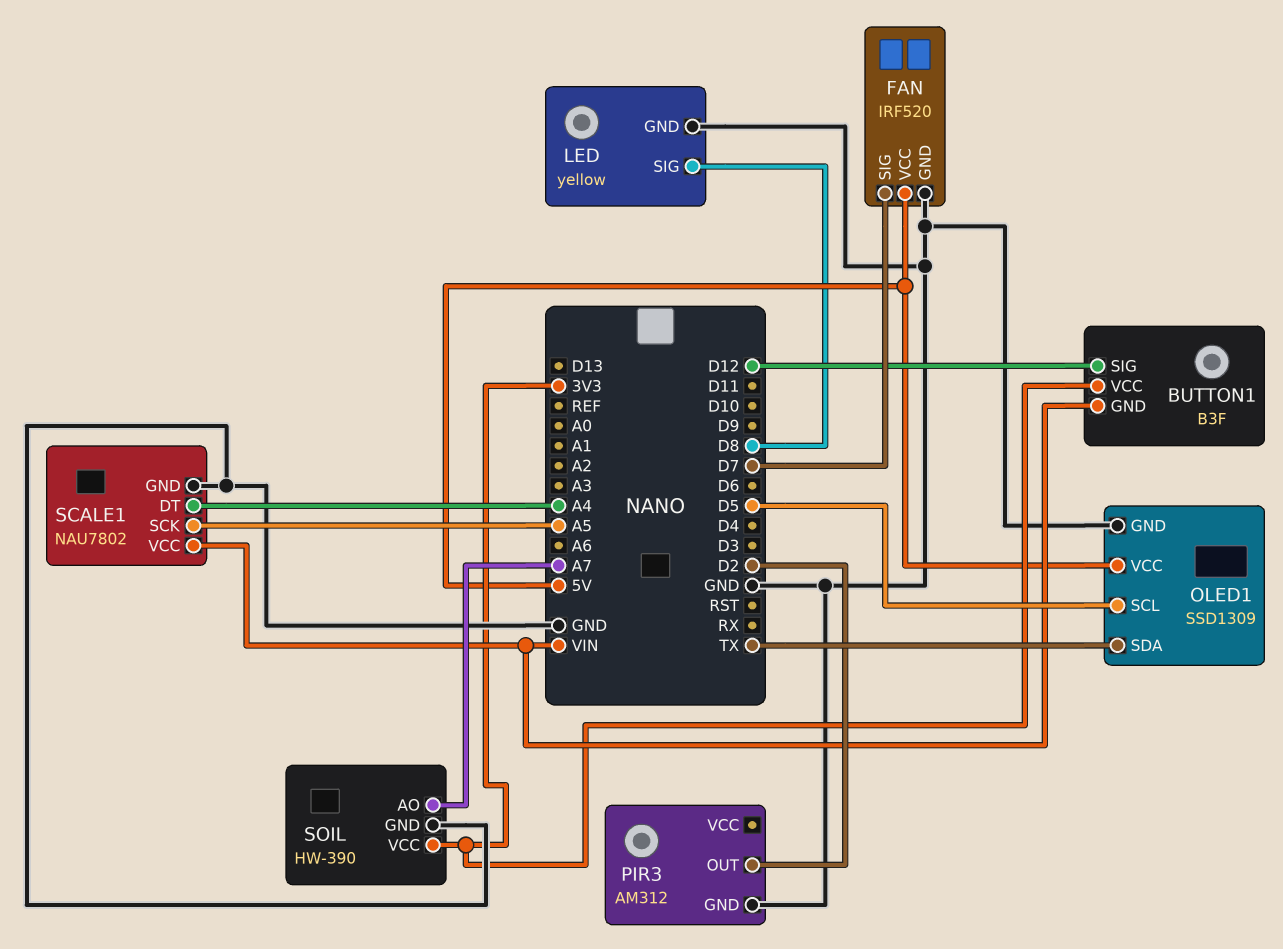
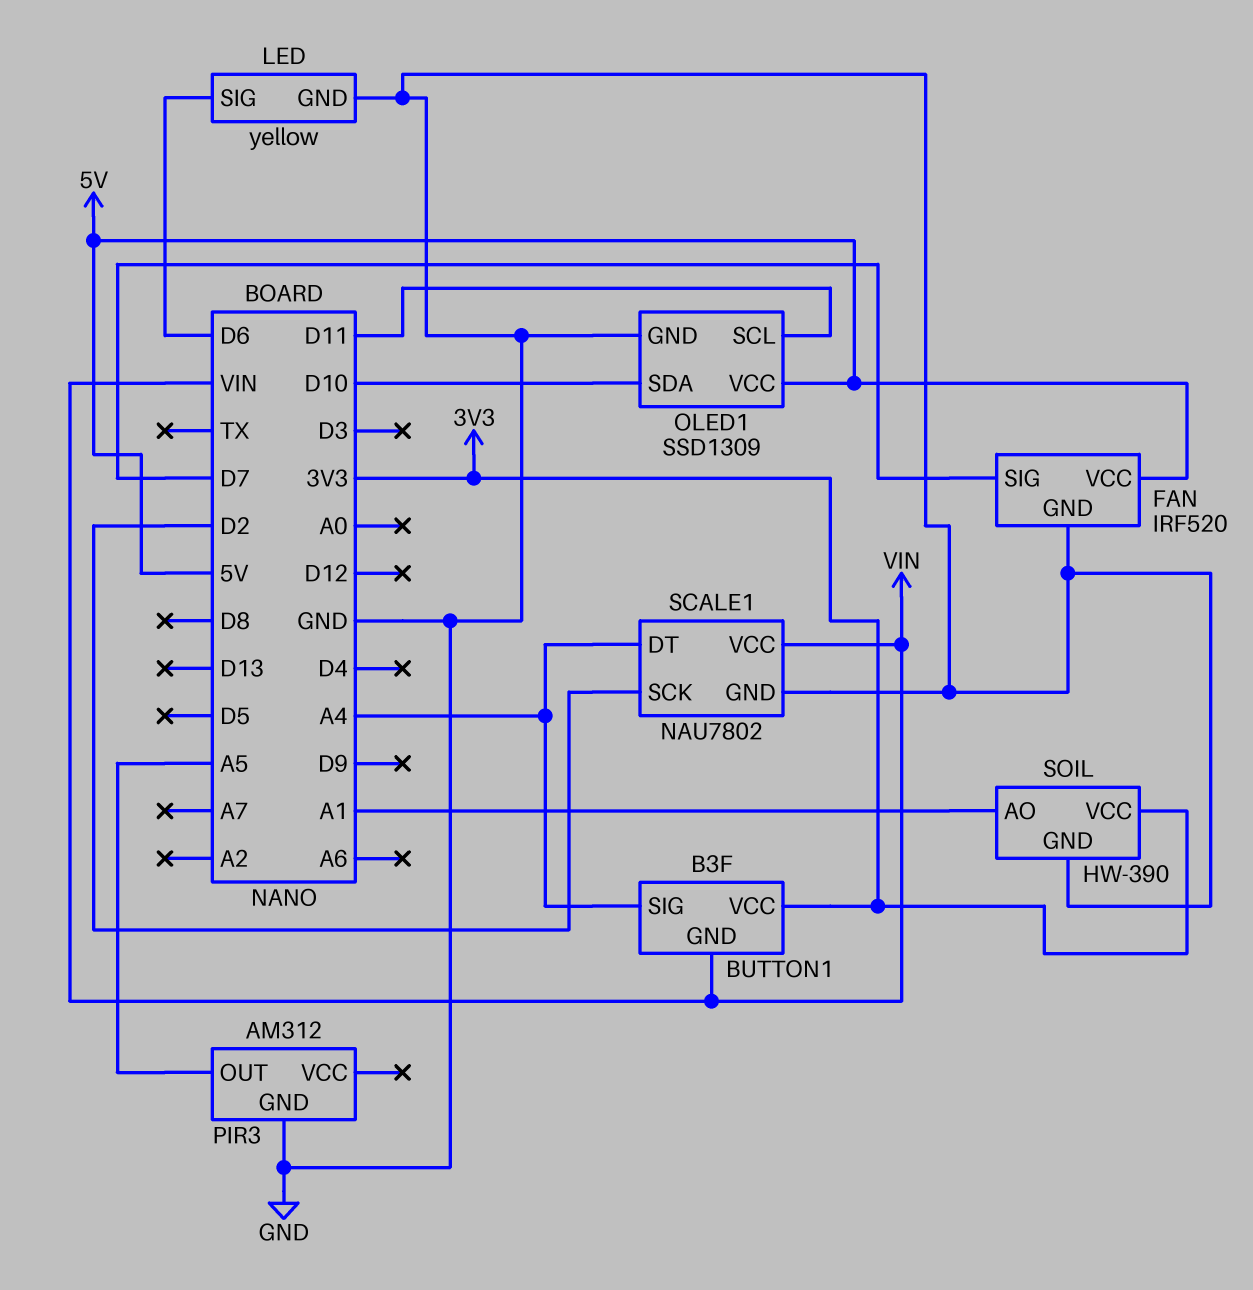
BUTTON1 pin SIG: D12 -> A4
LED pin SIG: D8 -> D6
OLED1 pin SCL: D5 -> D11
OLED1 pin SDA: TX -> D10
PIR3 pin OUT: D2 -> A5
SCALE1 pin SCK: A5 -> D2
SOIL pin AO: A7 -> A1

